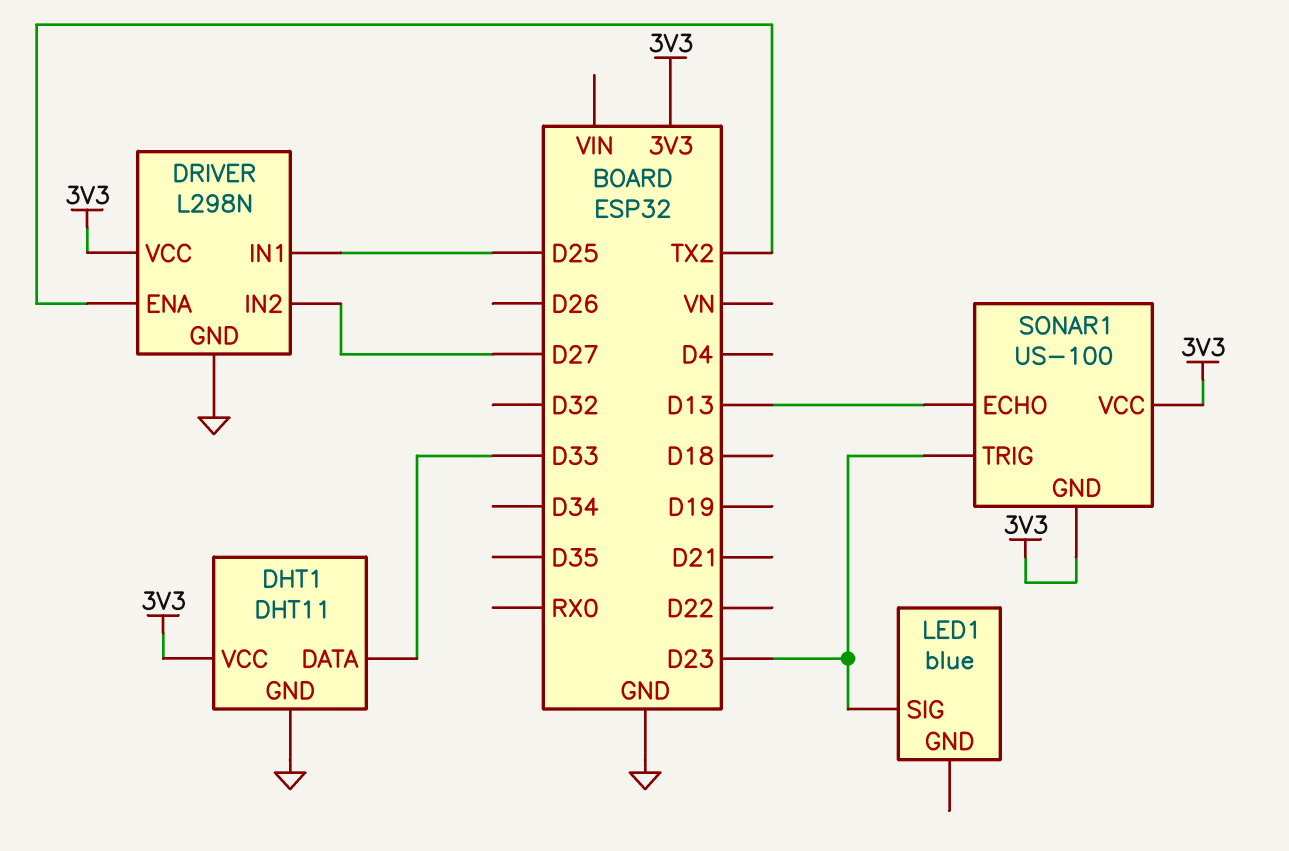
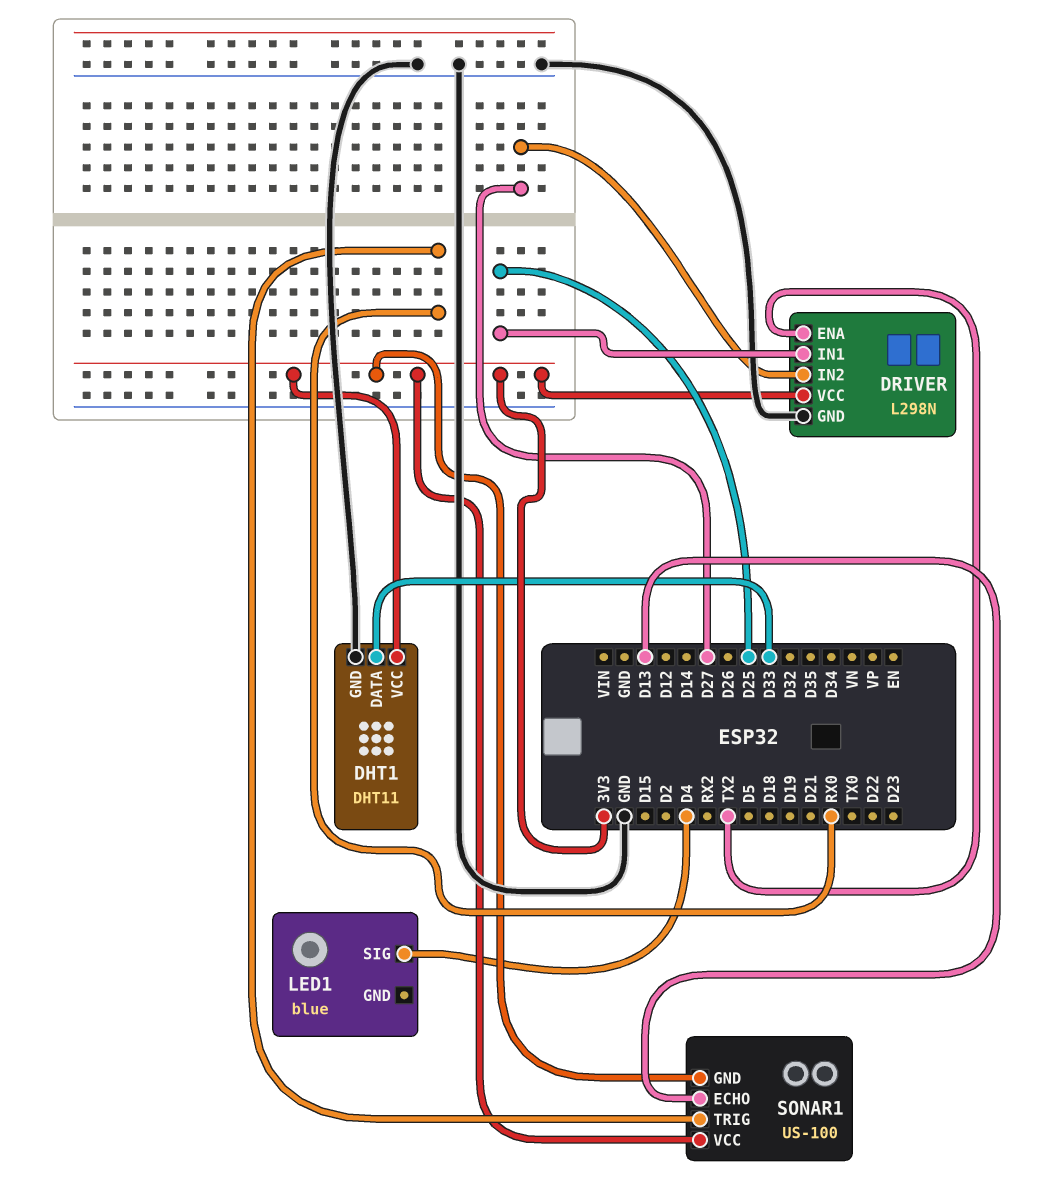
LED1 pin SIG: D23 -> D4
SONAR1 pin TRIG: D23 -> RX0

